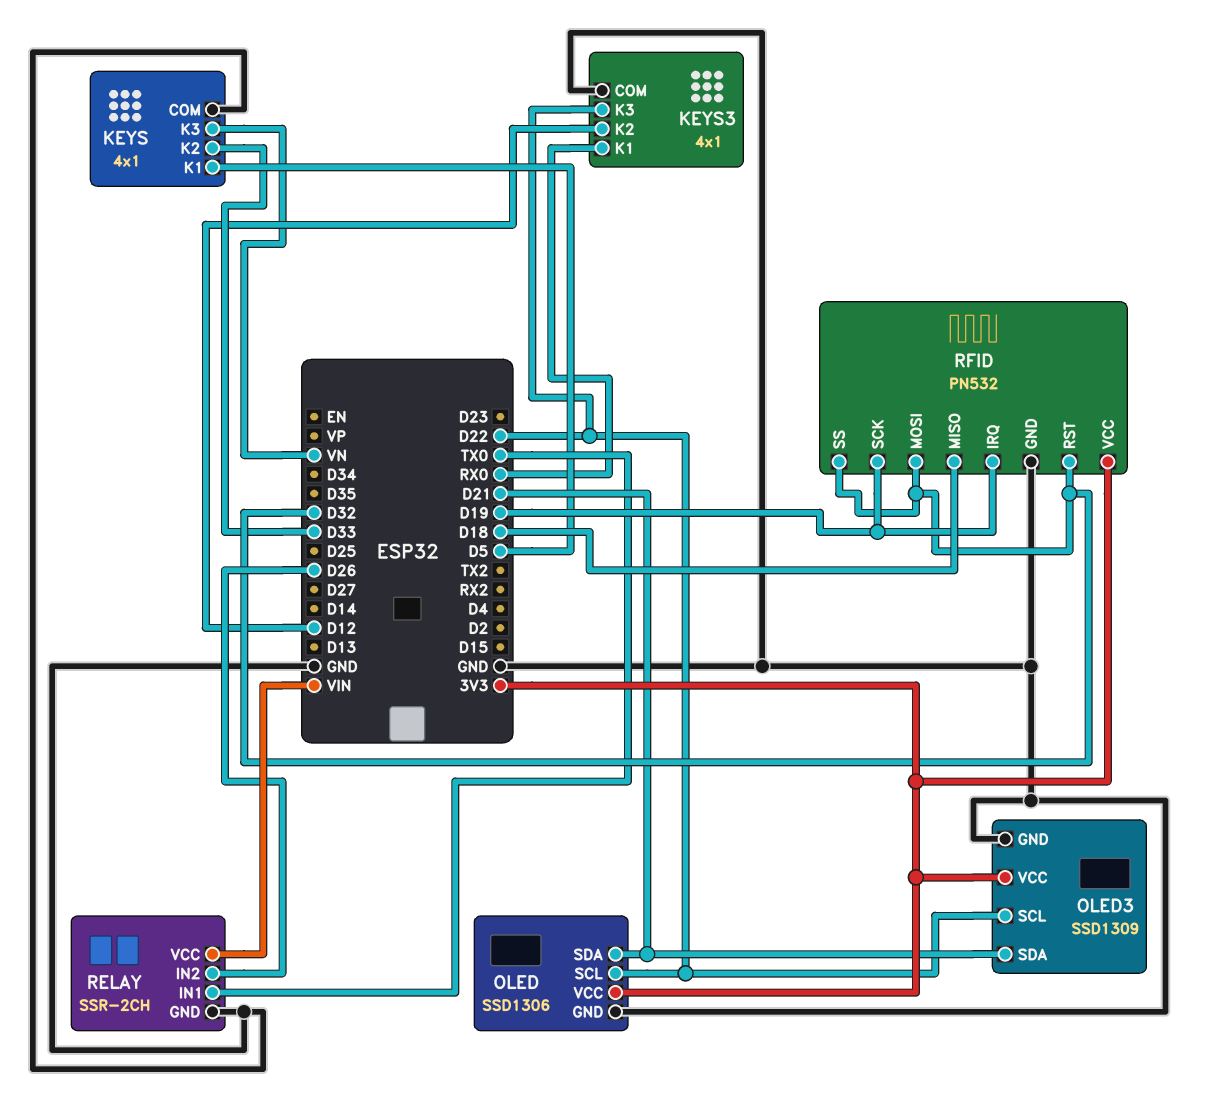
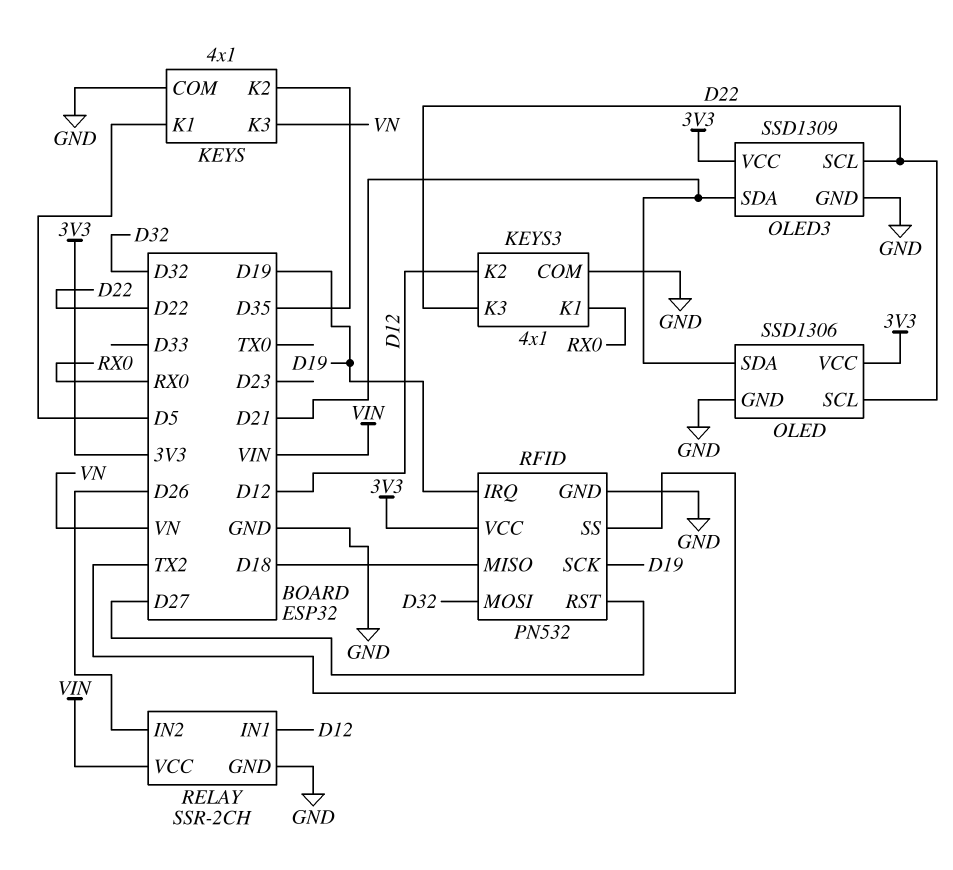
KEYS pin K2: D33 -> D35
RELAY pin IN1: TX0 -> D12
RFID pin RST: D32 -> D27
RFID pin SS: D32 -> TX2

